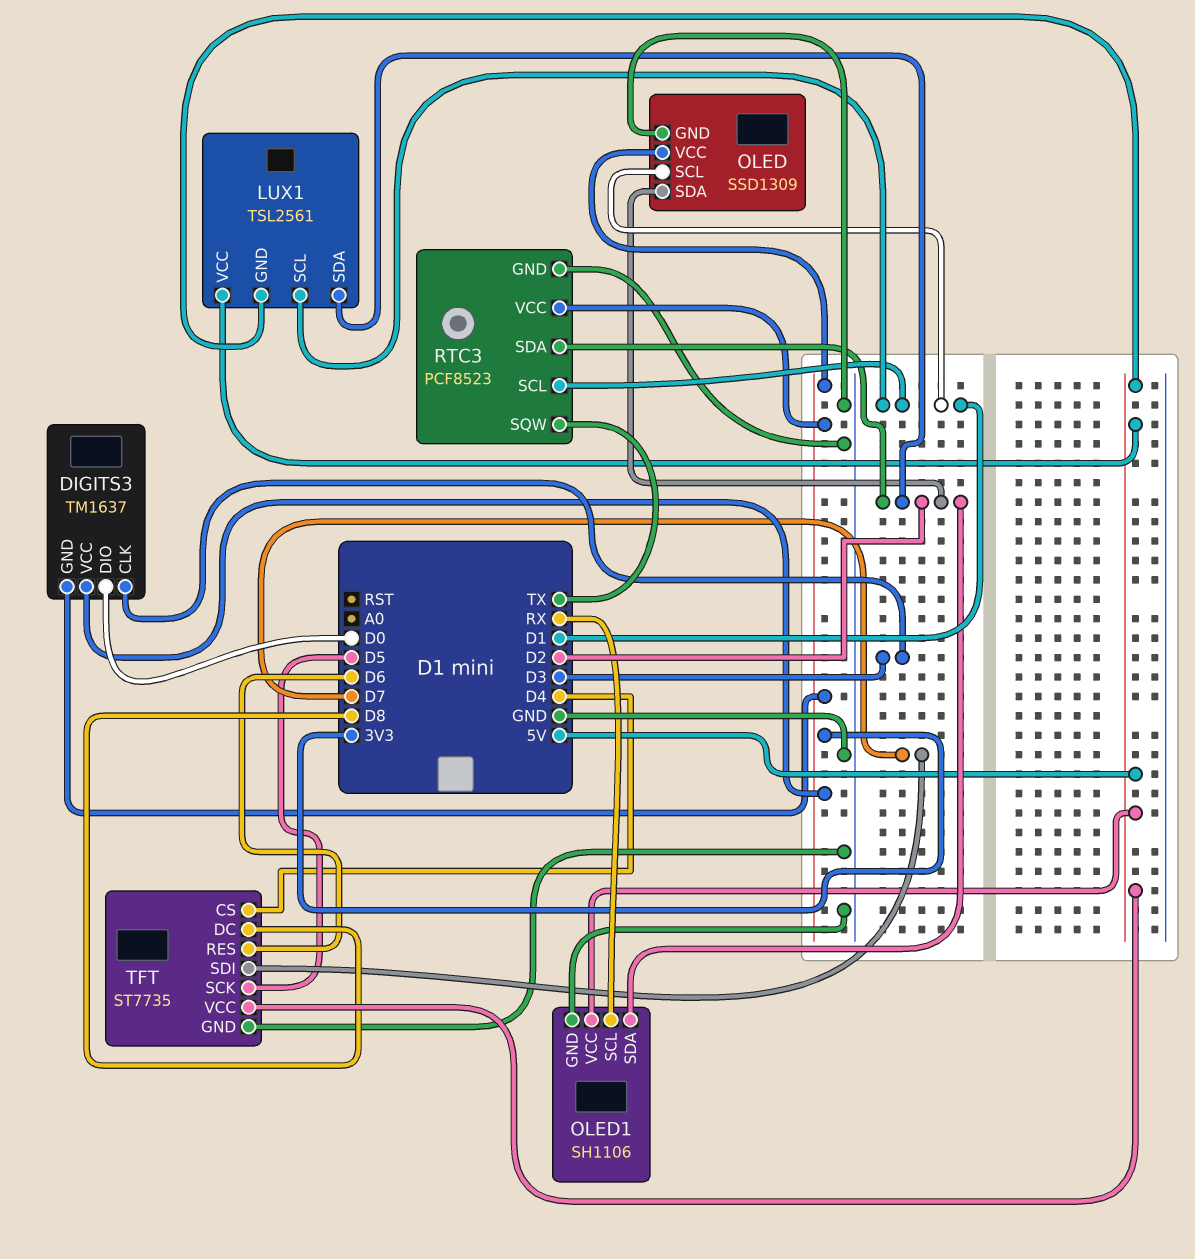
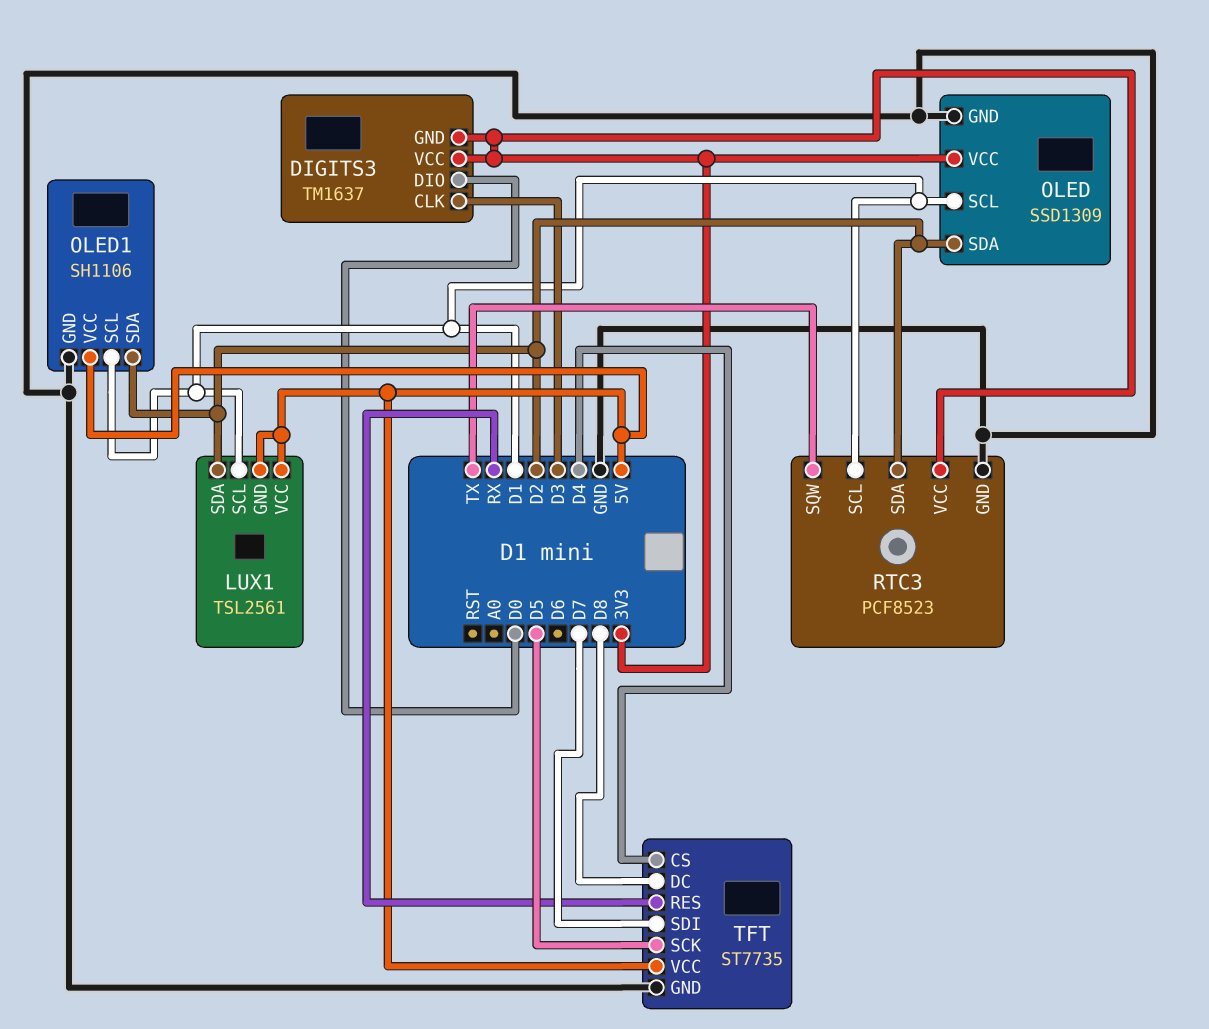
OLED1 pin SCL: RX -> D1
TFT pin RES: D6 -> RX

